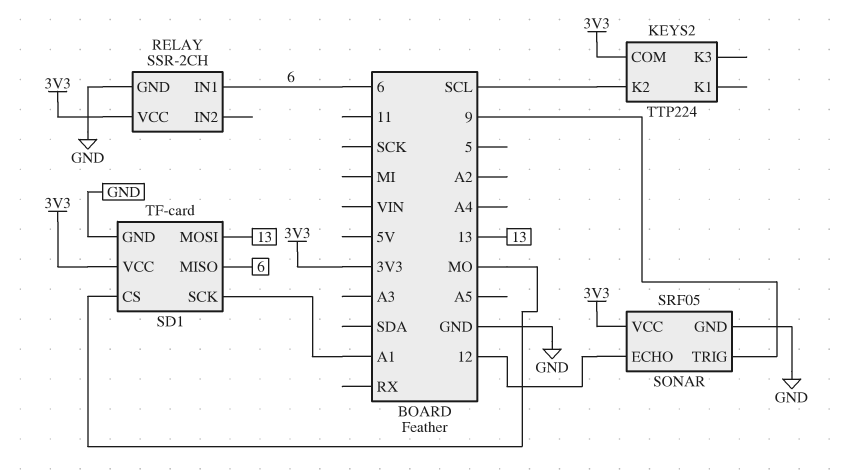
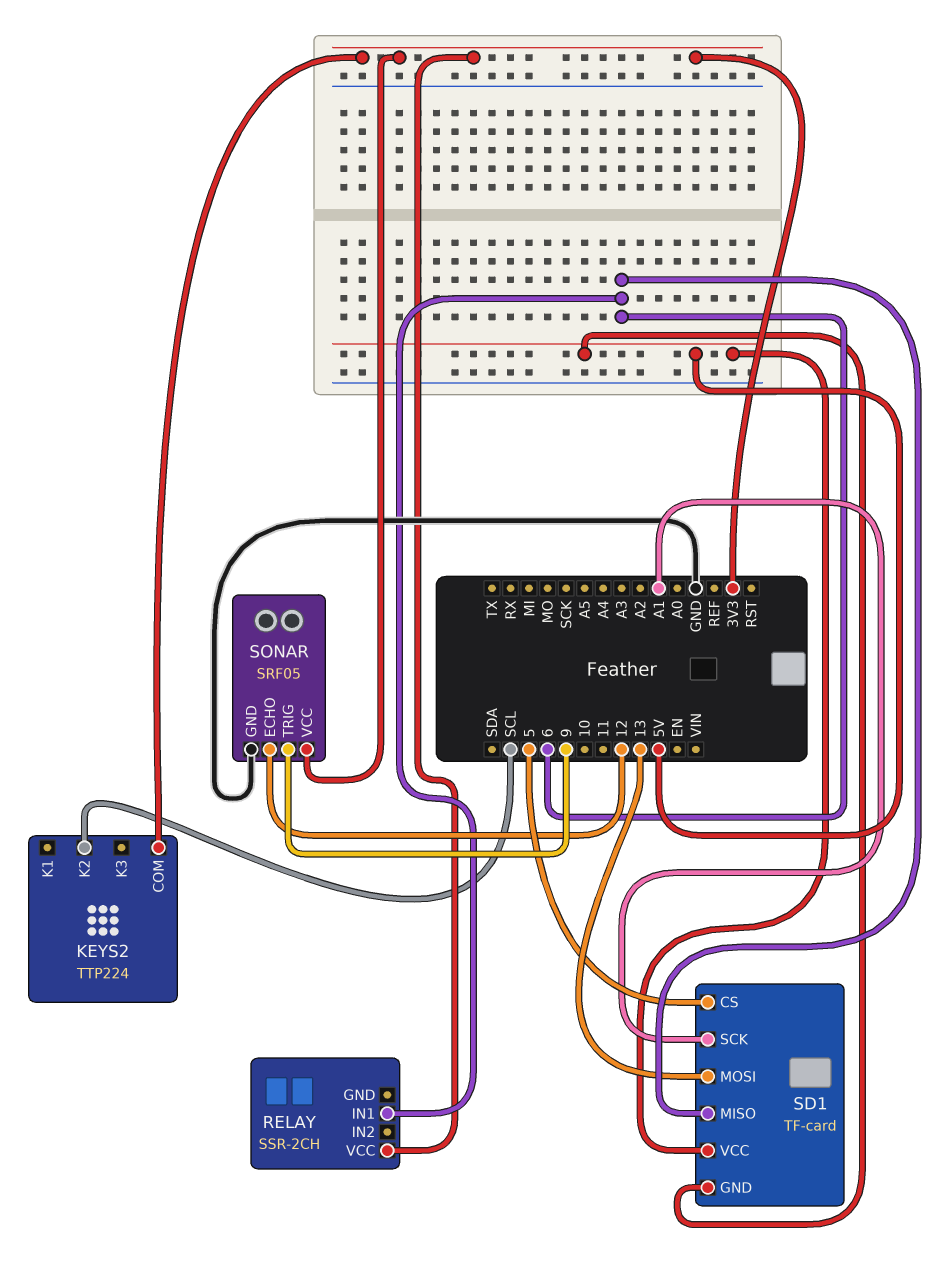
RELAY pin GND: GND -> none
SD1 pin CS: MO -> 5
SD1 pin GND: GND -> 5V
SD1 pin VCC: 3V3 -> 5V

